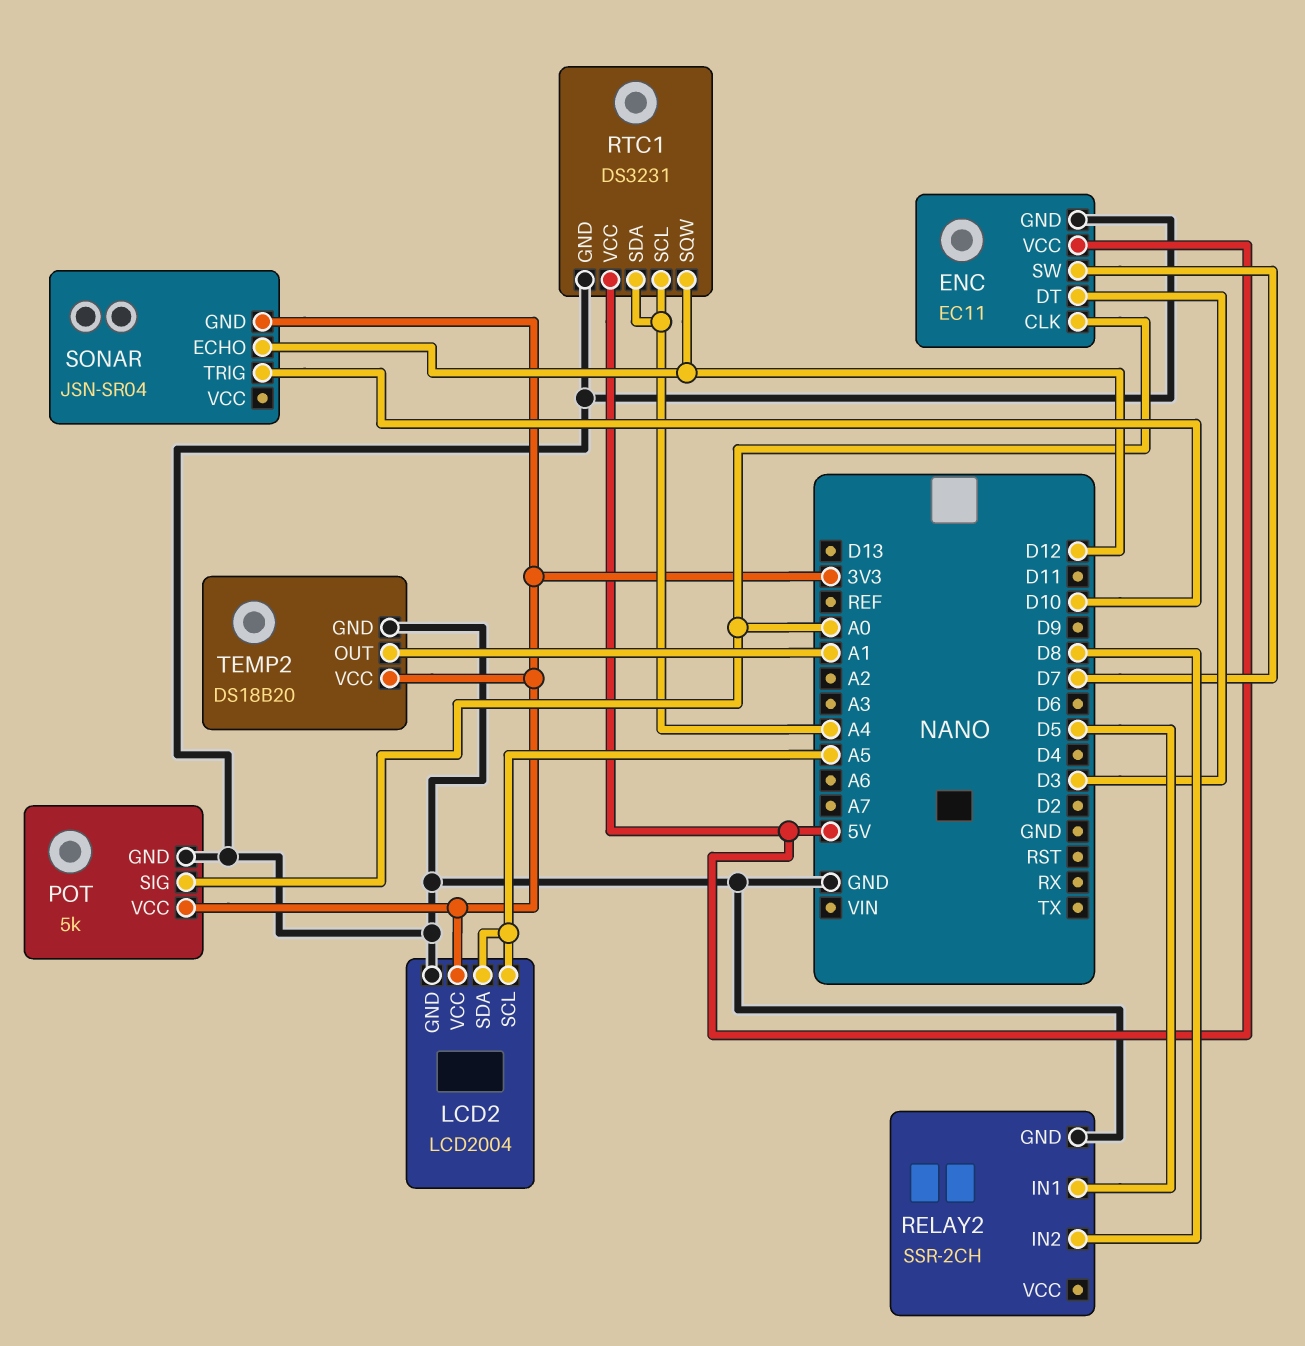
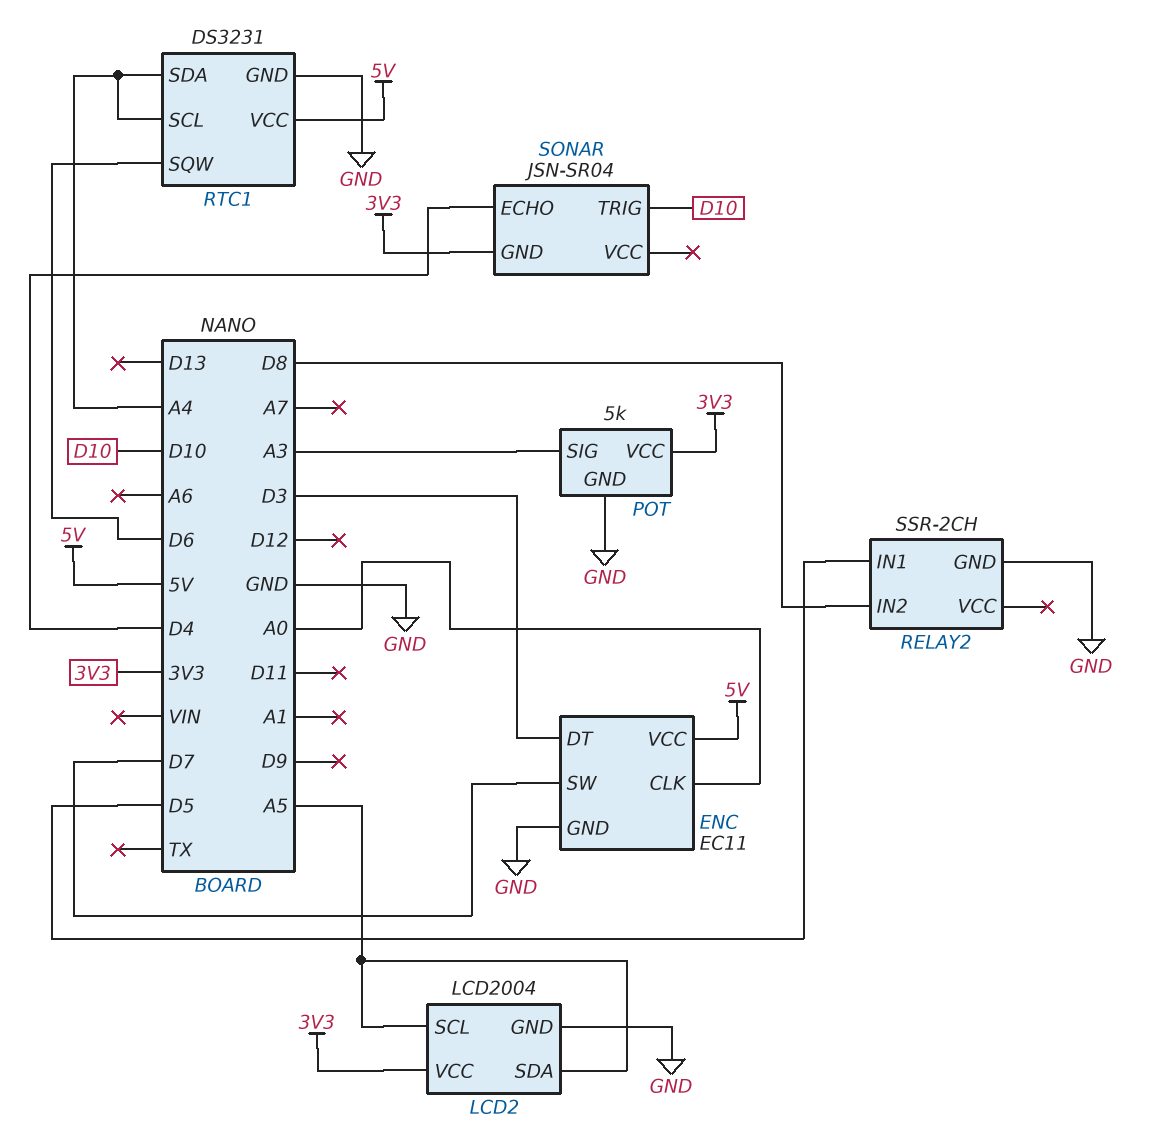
POT pin SIG: A0 -> A3
RTC1 pin SQW: D12 -> D6
SONAR pin ECHO: D12 -> D4
TEMP2: DS18B20 -> none
TEMP2 pin GND: GND -> none
TEMP2 pin OUT: A1 -> none
TEMP2 pin VCC: 3V3 -> none

